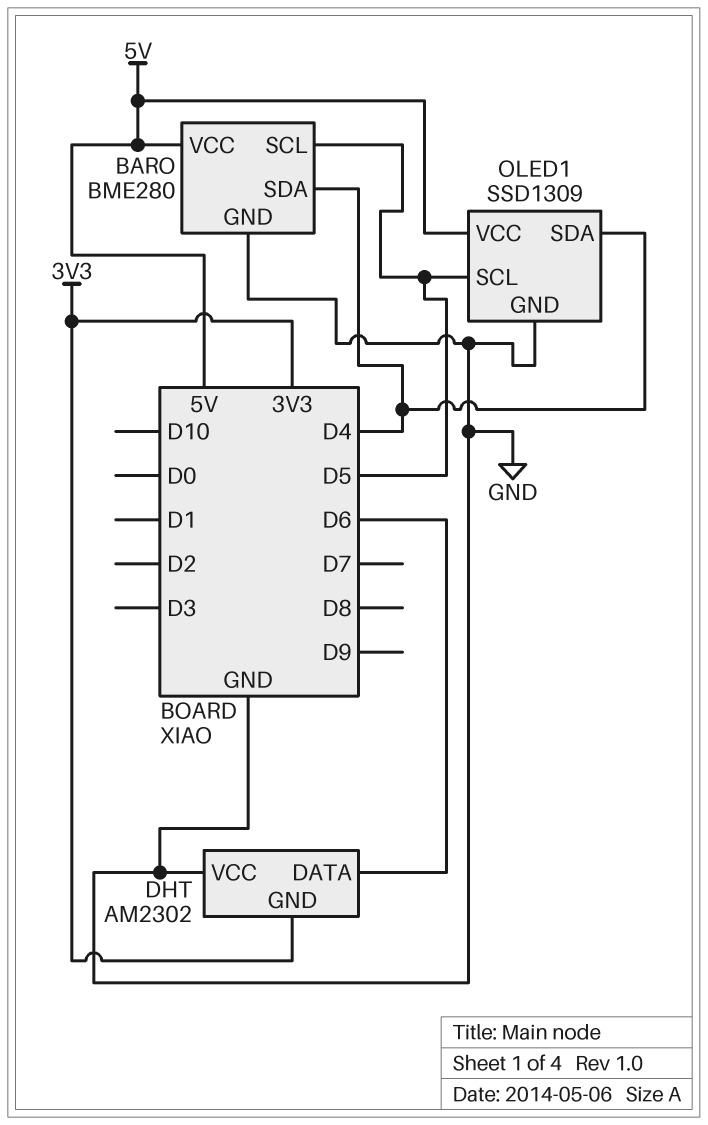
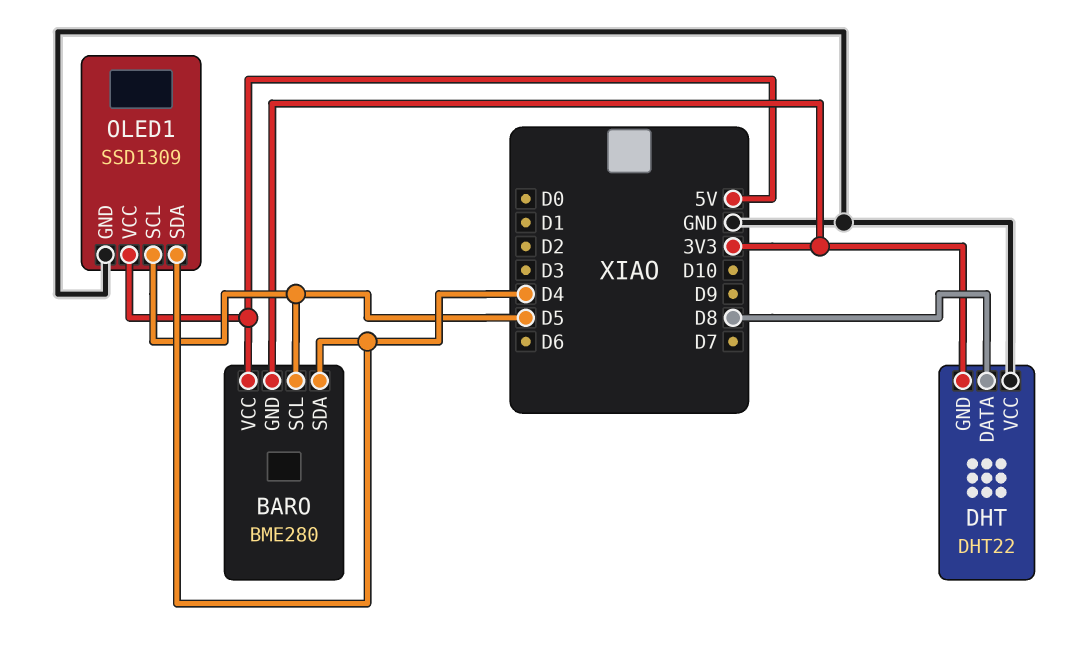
BARO pin GND: GND -> 3V3
DHT: AM2302 -> DHT22
DHT pin DATA: D6 -> D8

